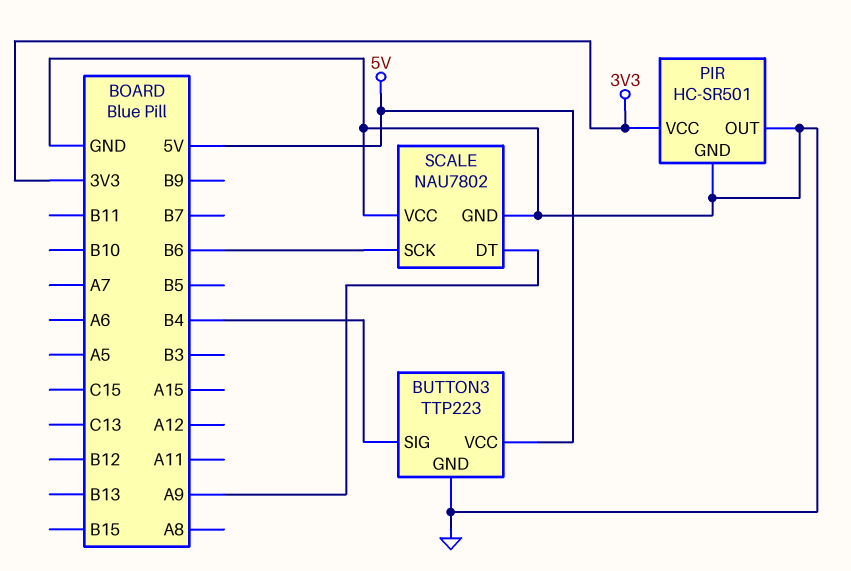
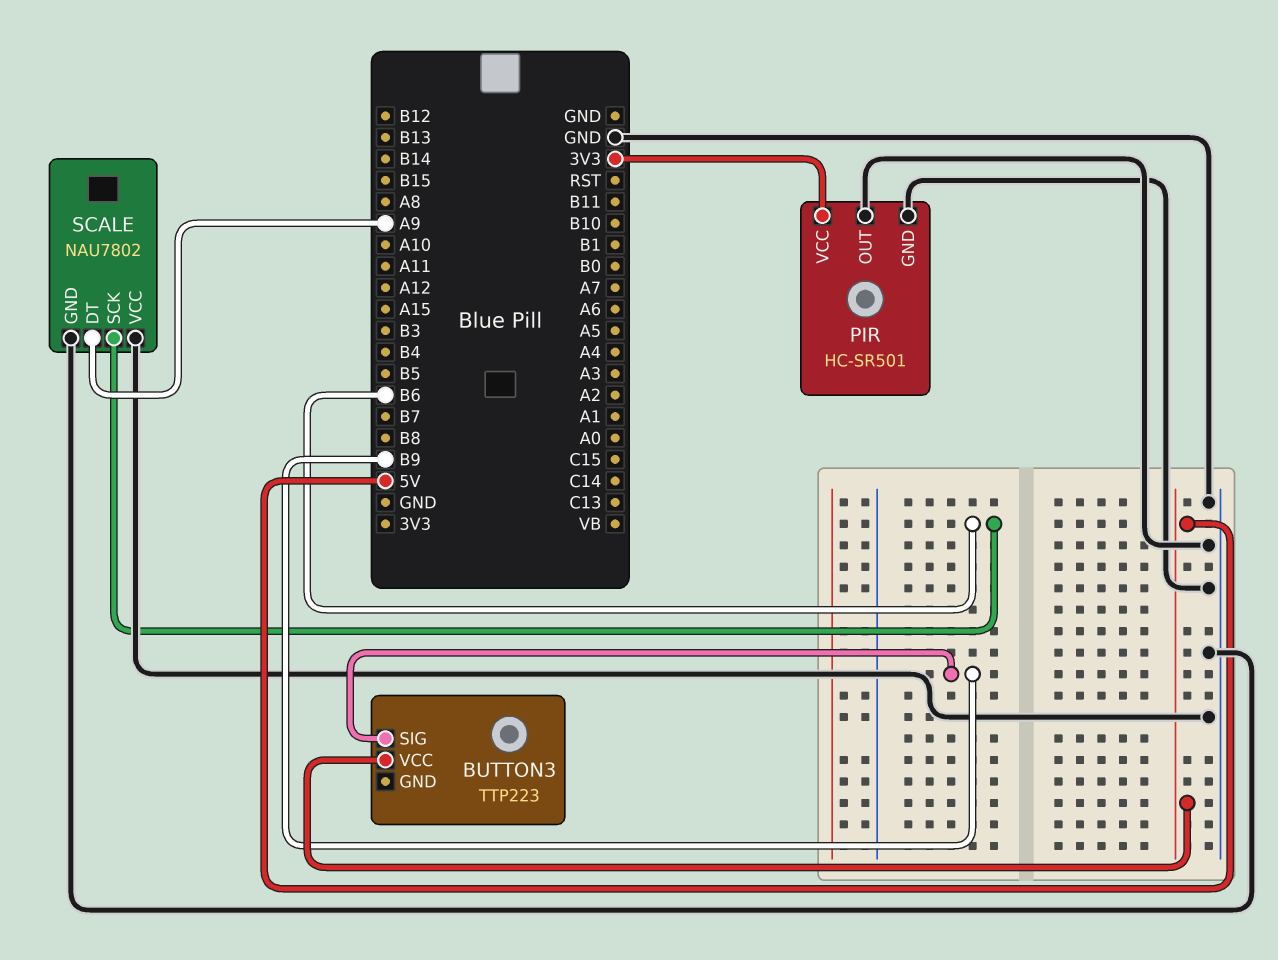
BUTTON3 pin GND: GND -> none
BUTTON3 pin SIG: B4 -> B9

